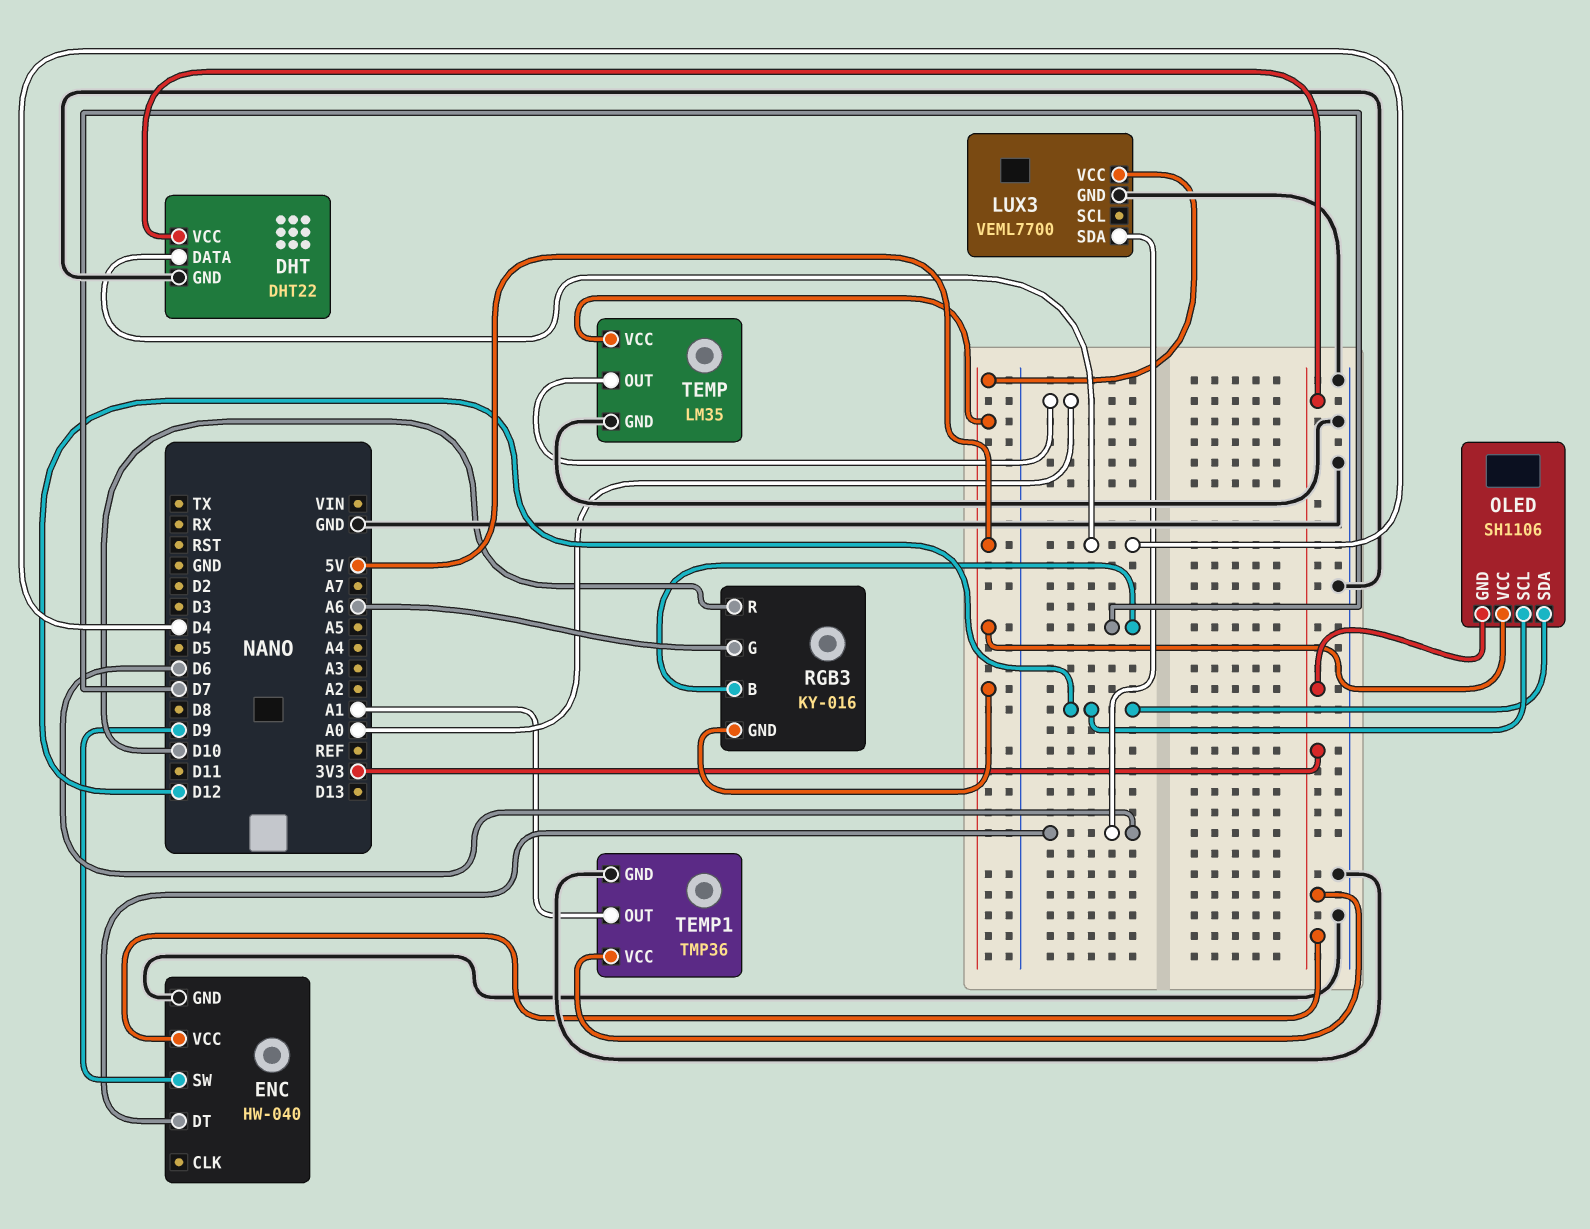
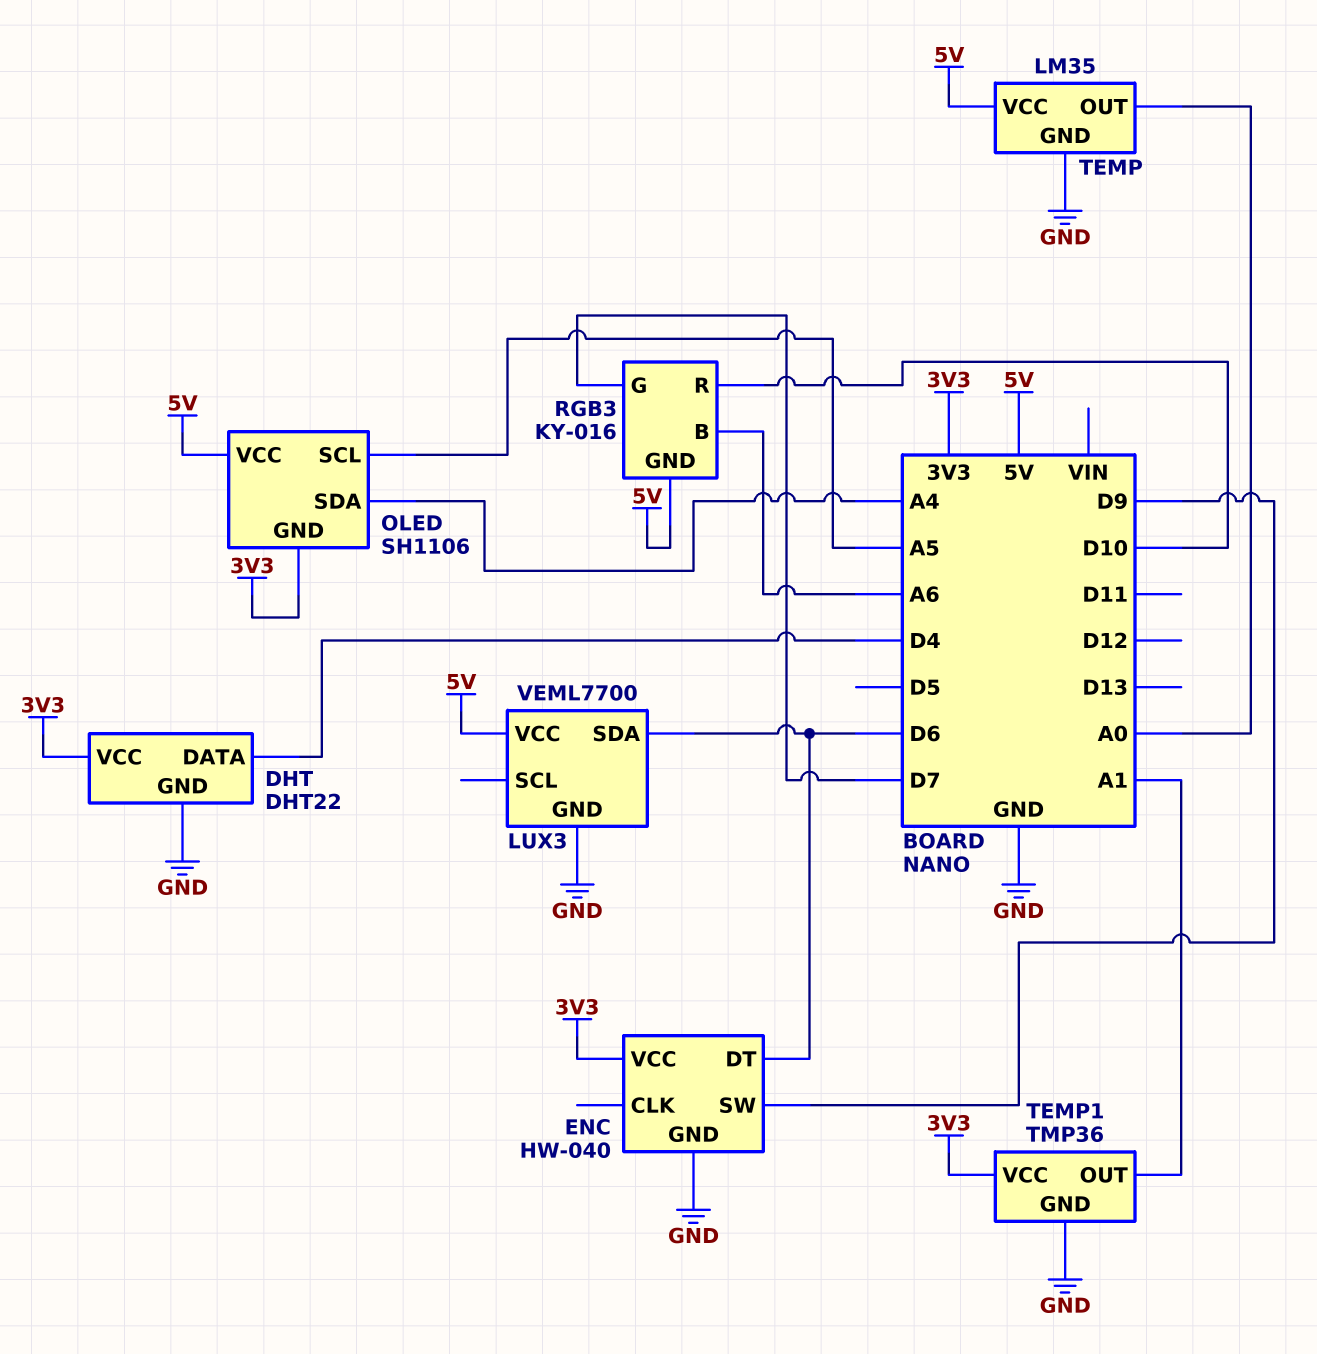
OLED pin SCL: D12 -> A5
OLED pin SDA: D12 -> A4
RGB3 pin B: D7 -> A6
RGB3 pin G: A6 -> D7

